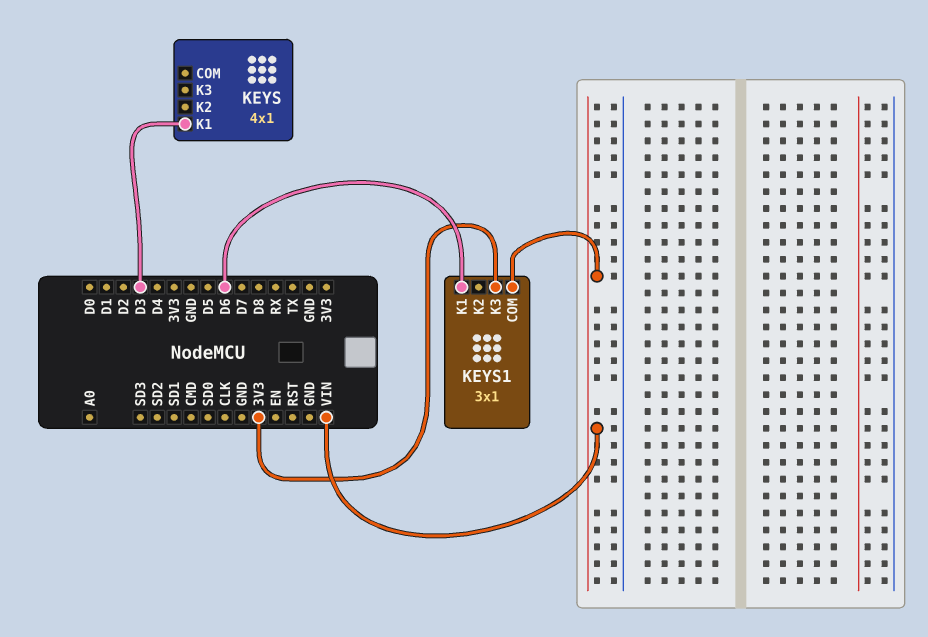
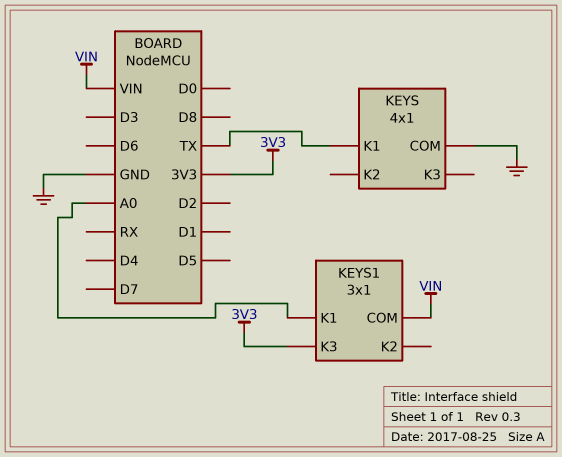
KEYS pin COM: none -> GND
KEYS pin K1: D3 -> TX
KEYS1 pin K1: D6 -> A0

